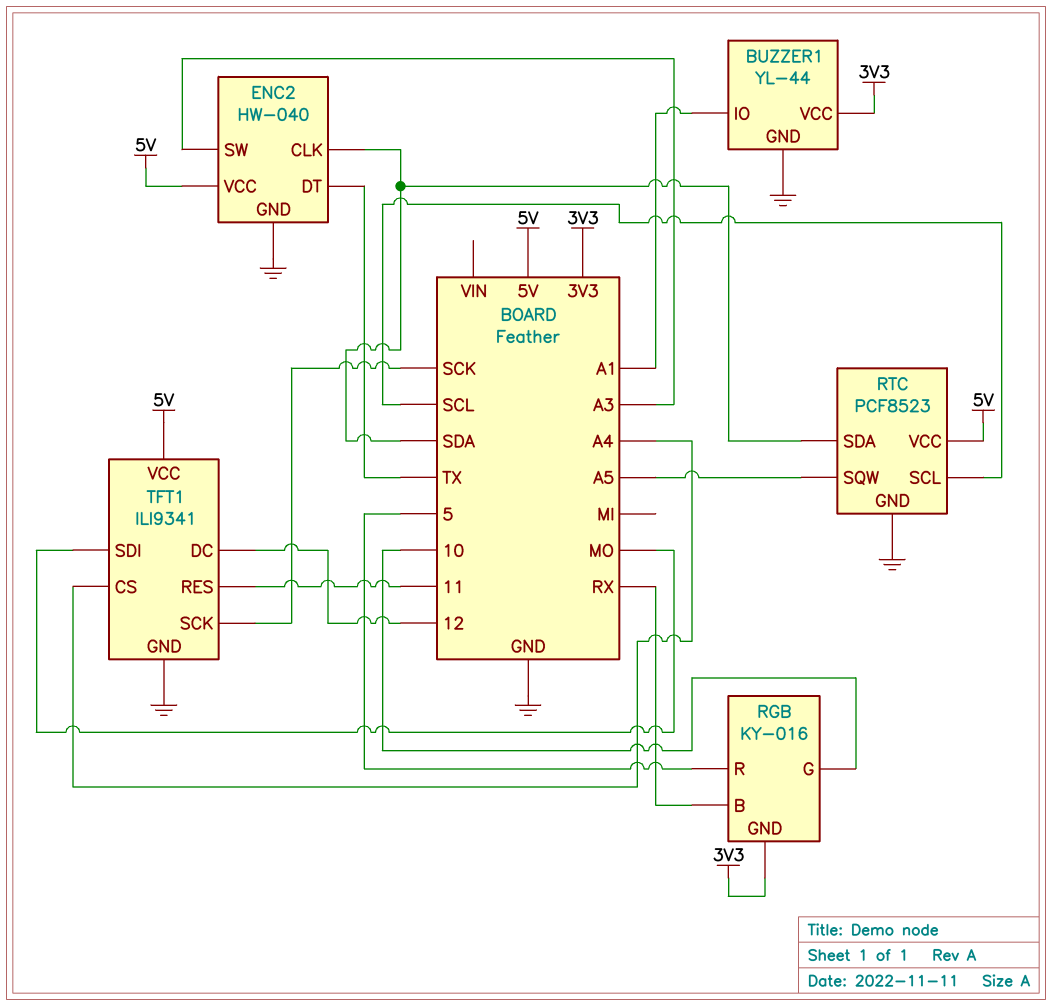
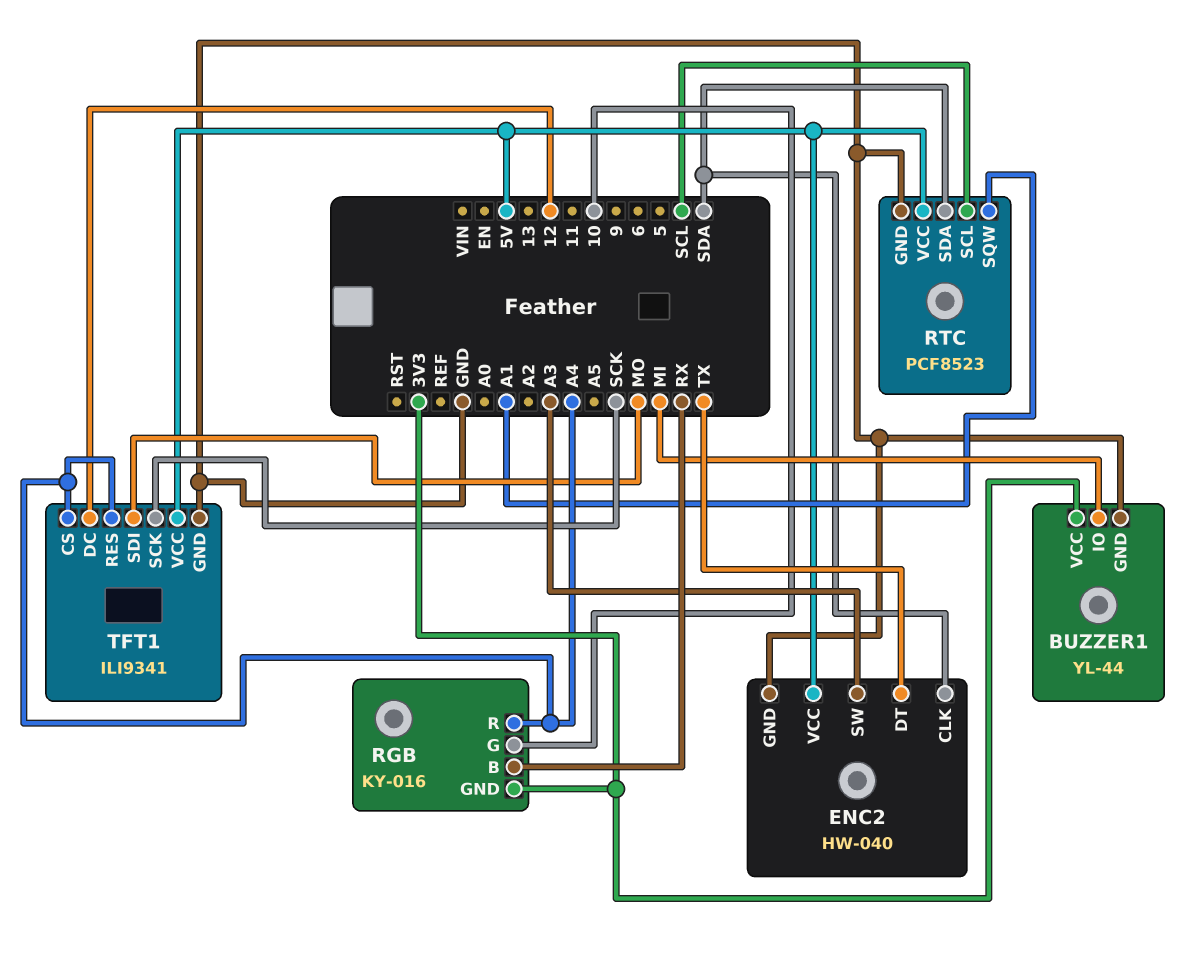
BUZZER1 pin IO: A1 -> MI
RGB pin R: 5 -> A4
RTC pin SQW: A5 -> A1
TFT1 pin RES: 11 -> A4

